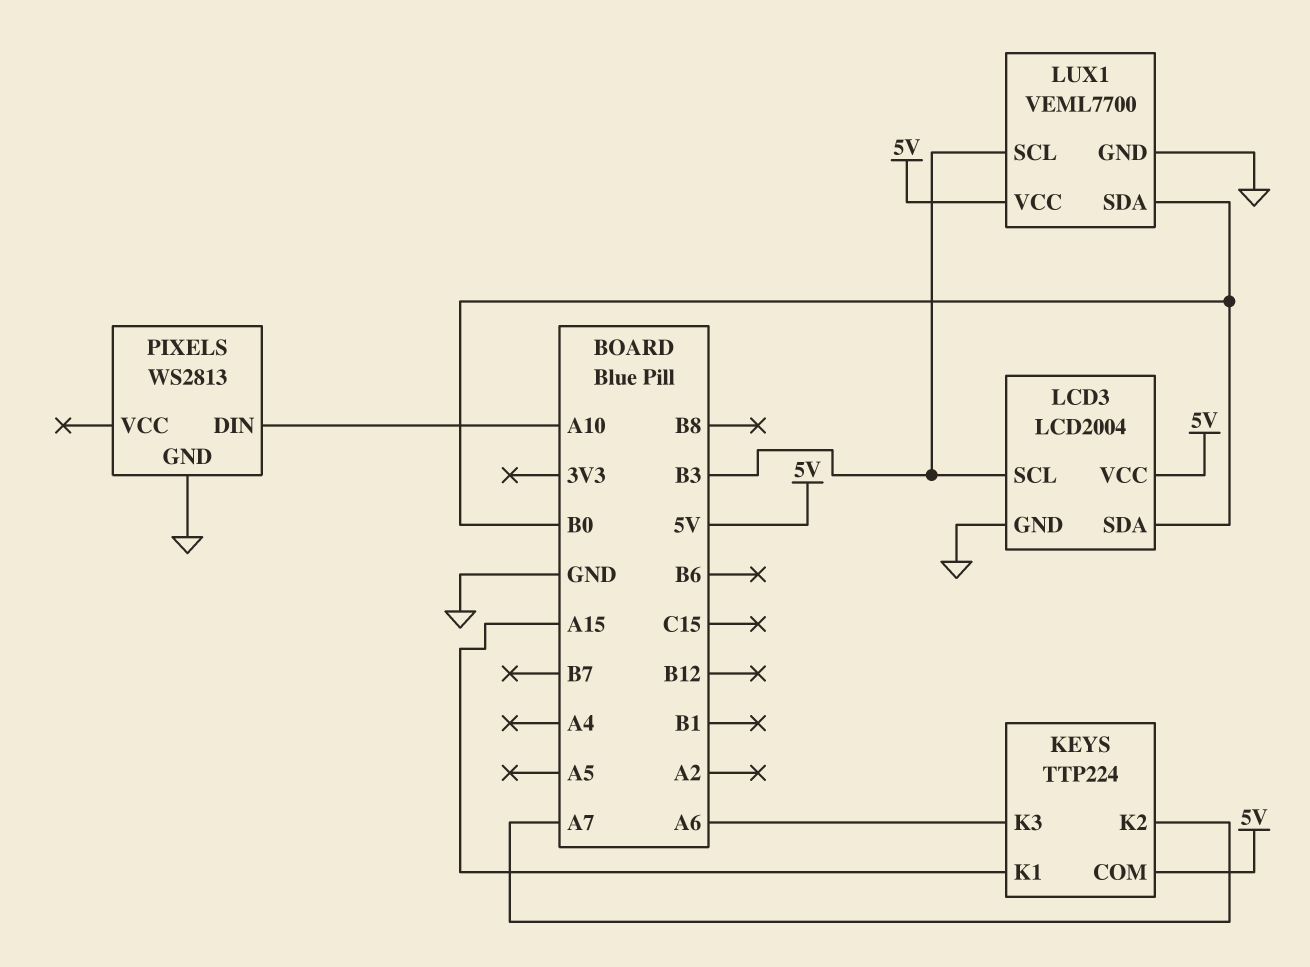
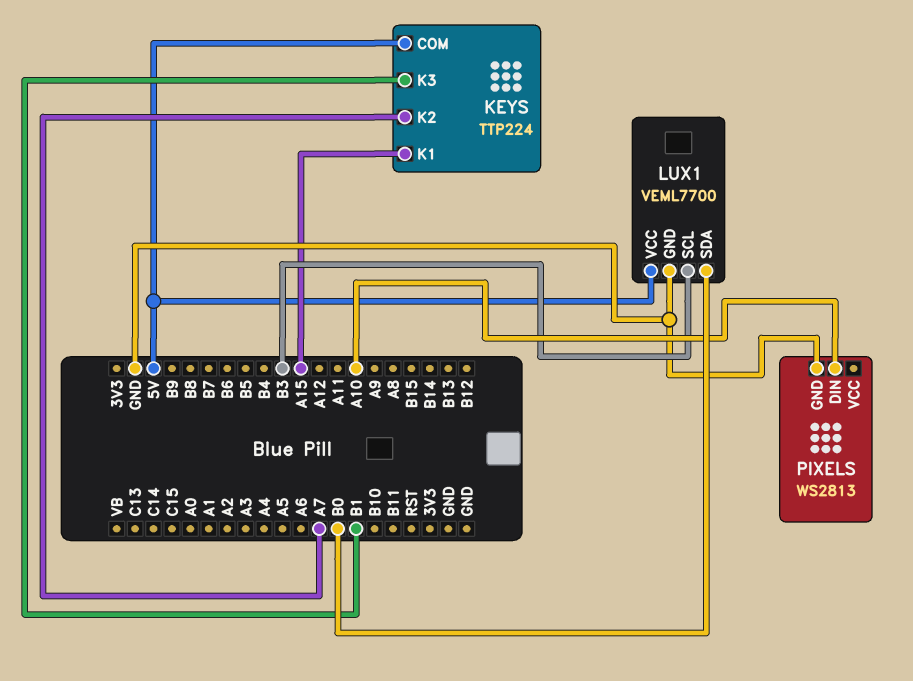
KEYS pin K3: A6 -> B1
LCD3: LCD2004 -> none
LCD3 pin GND: GND -> none
LCD3 pin SCL: B3 -> none
LCD3 pin SDA: B0 -> none
LCD3 pin VCC: 5V -> none

